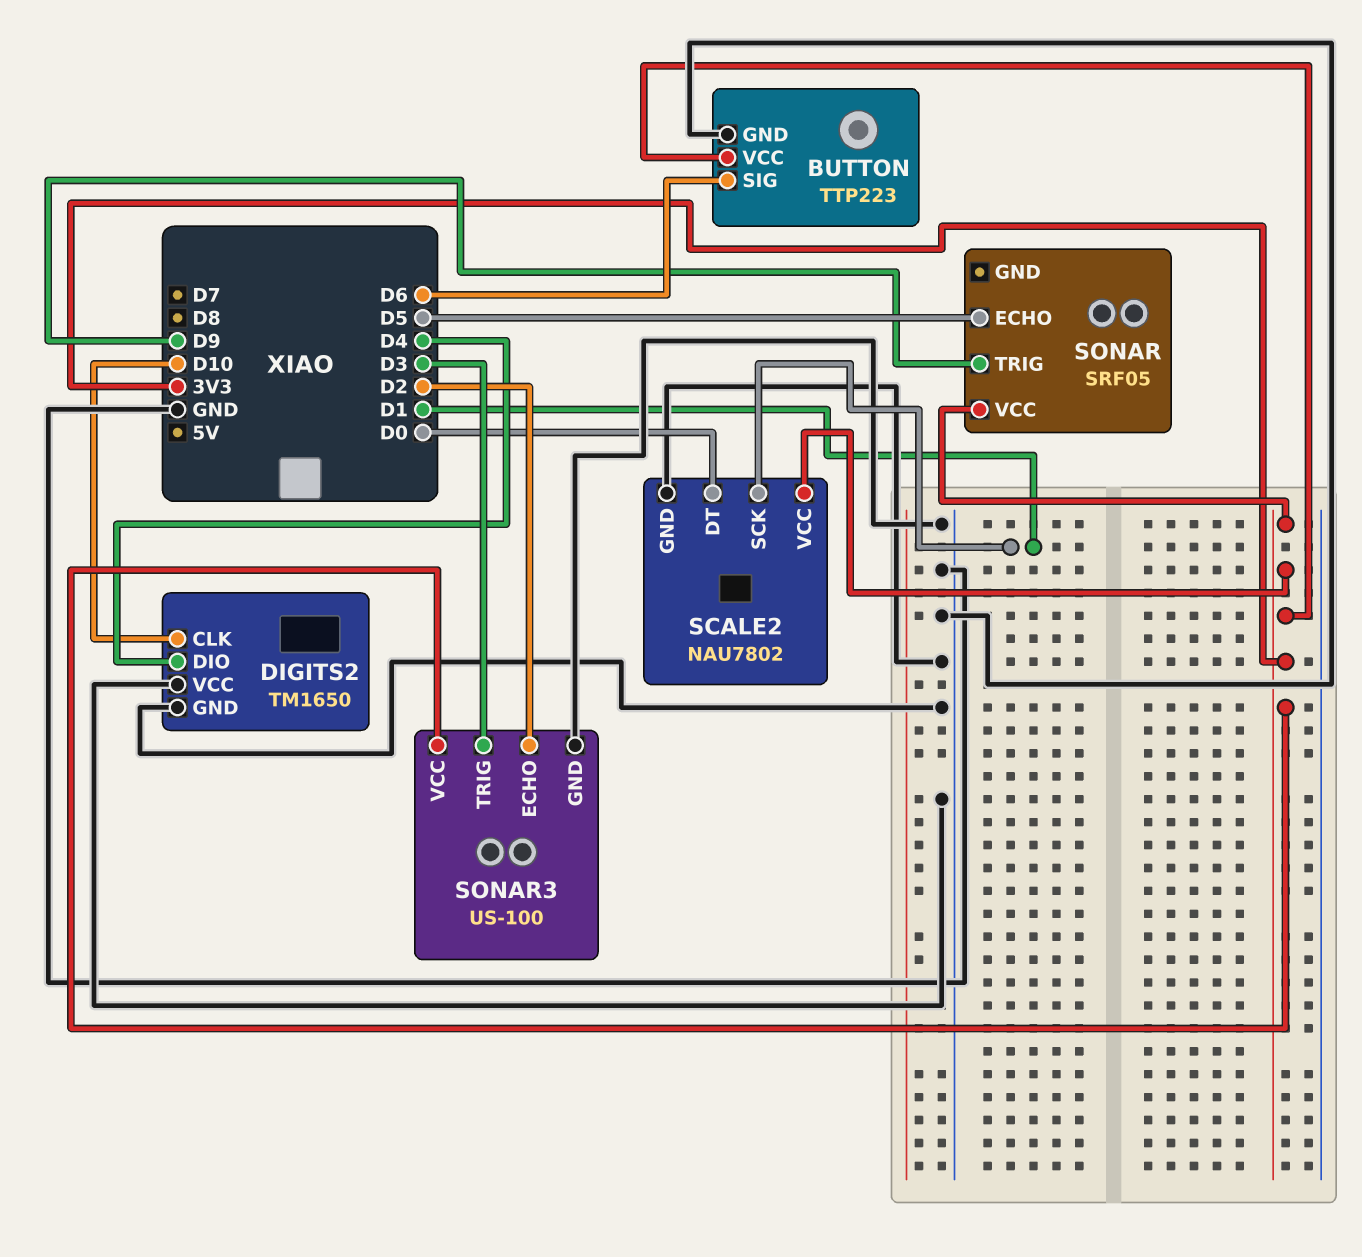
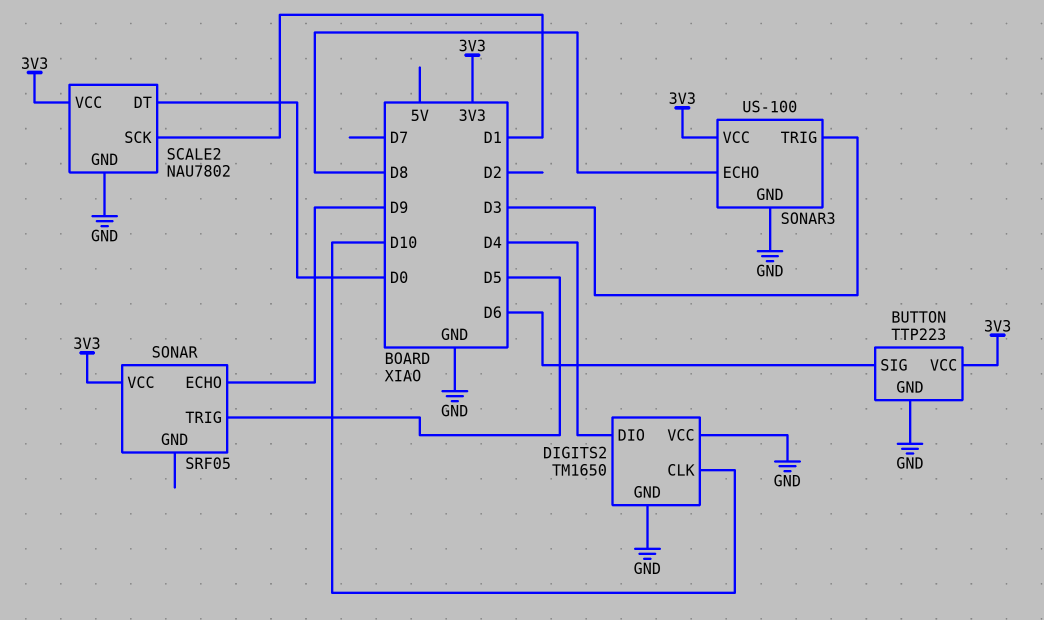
SONAR pin ECHO: D5 -> D9
SONAR pin TRIG: D9 -> D5
SONAR3 pin ECHO: D2 -> D8

